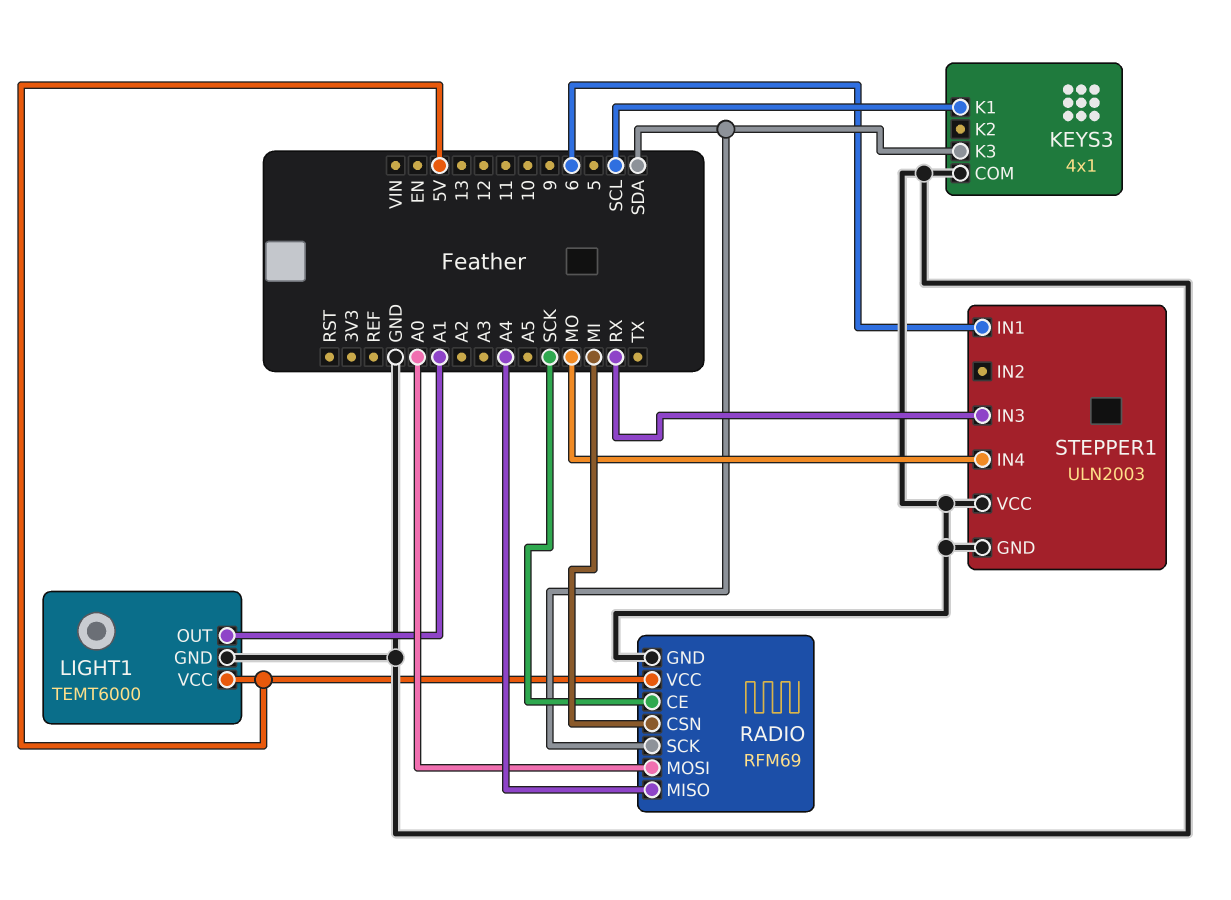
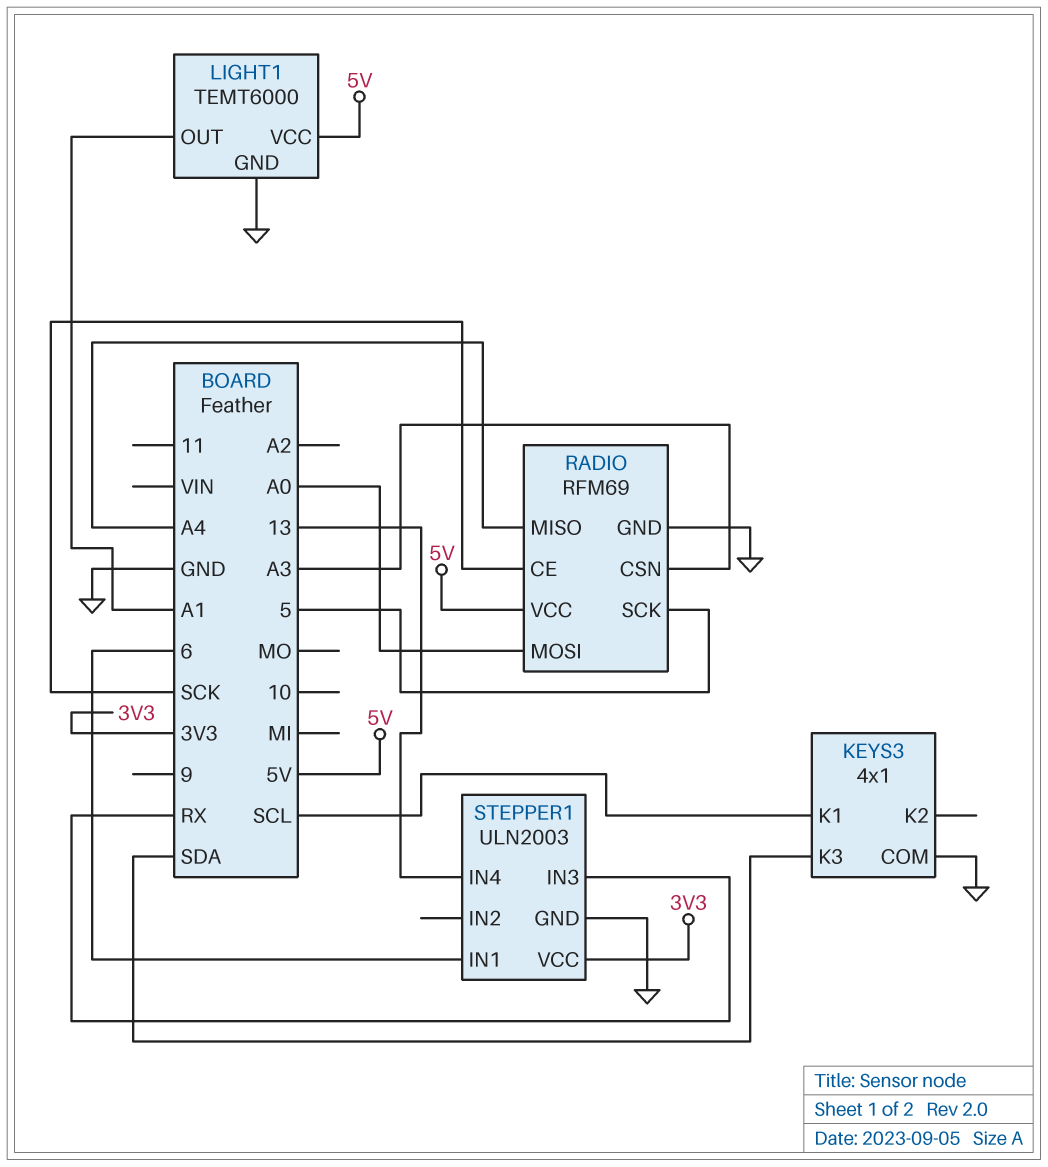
RADIO pin CSN: MI -> A3
RADIO pin SCK: SDA -> 5
STEPPER1 pin IN4: MO -> 13
STEPPER1 pin VCC: GND -> 3V3

